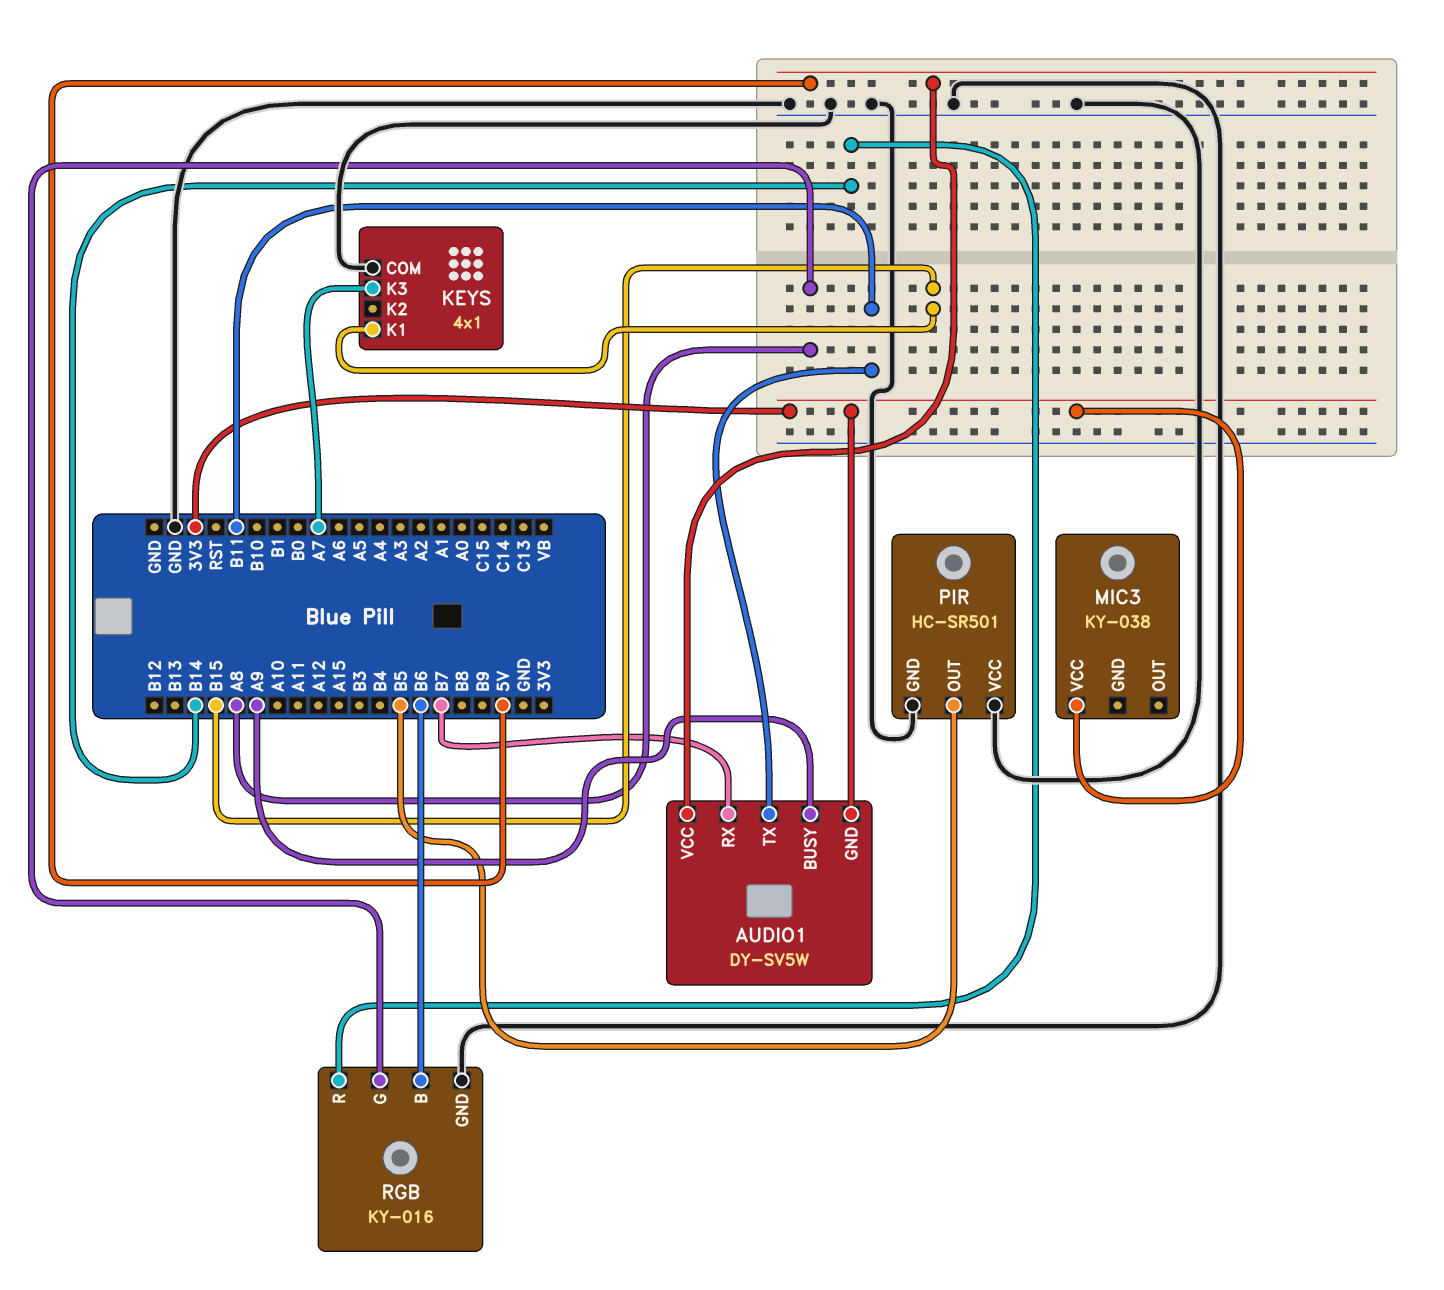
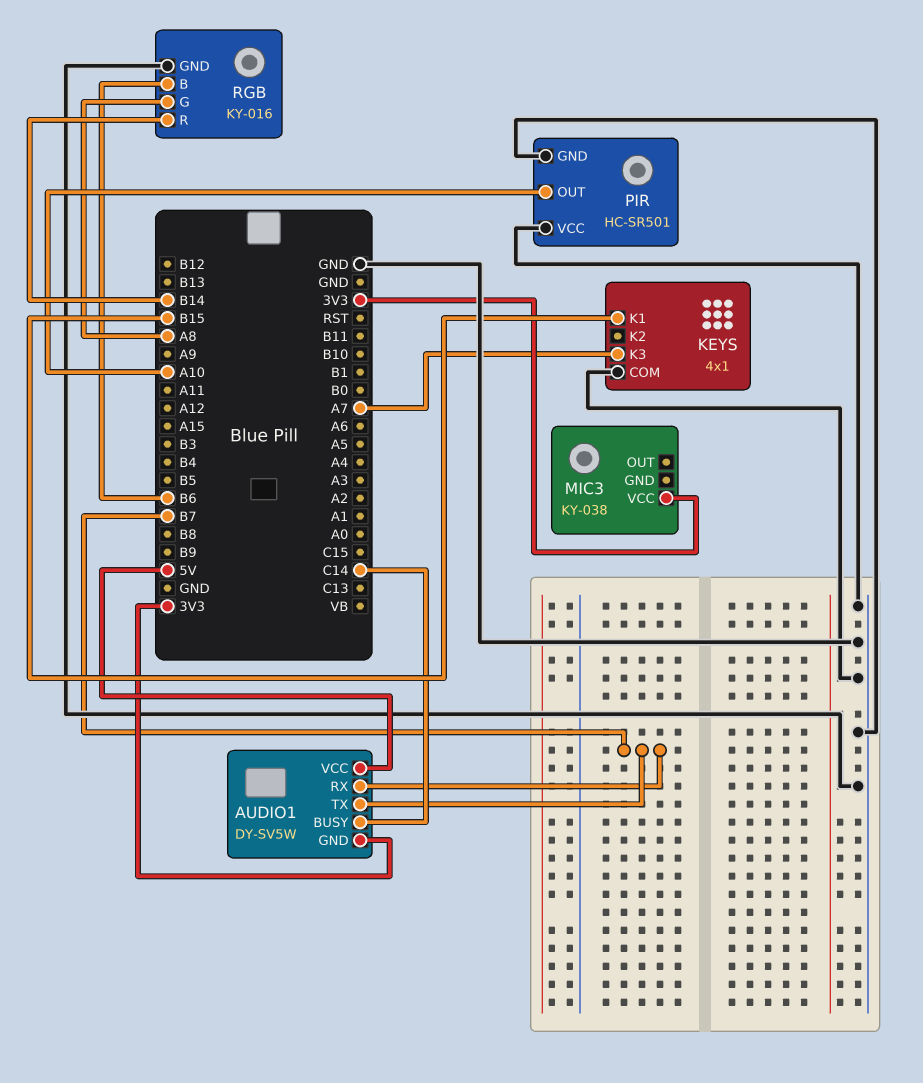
AUDIO1 pin BUSY: A9 -> C14
AUDIO1 pin TX: B11 -> B7
PIR pin OUT: B5 -> A10

